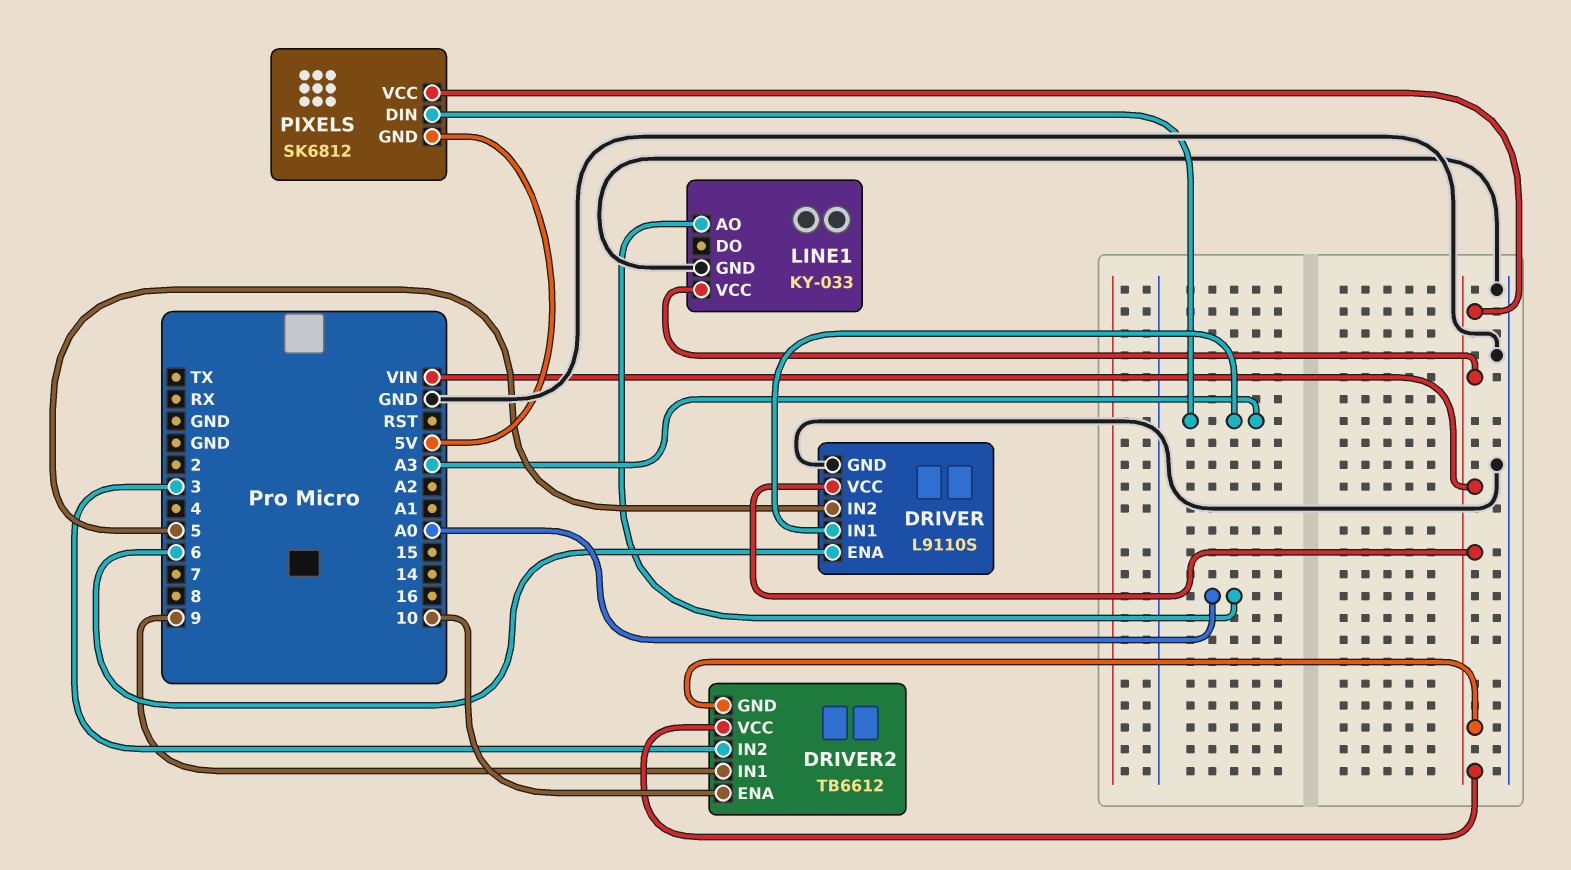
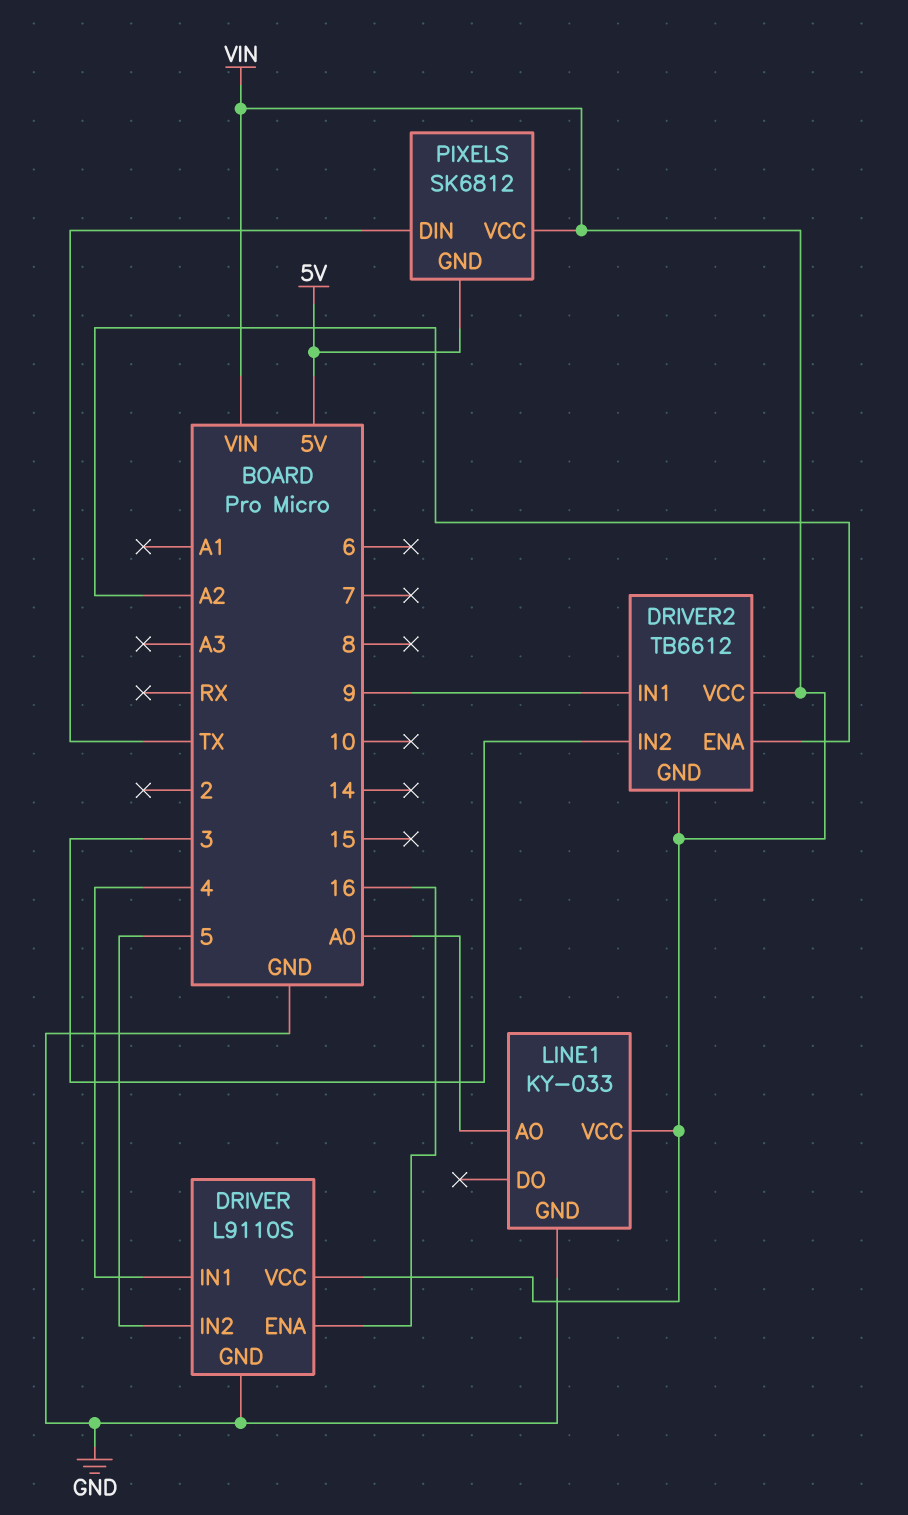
DRIVER pin ENA: 6 -> 16
DRIVER pin IN1: A3 -> 4
DRIVER2 pin ENA: 10 -> A2
PIXELS pin DIN: A3 -> TX

